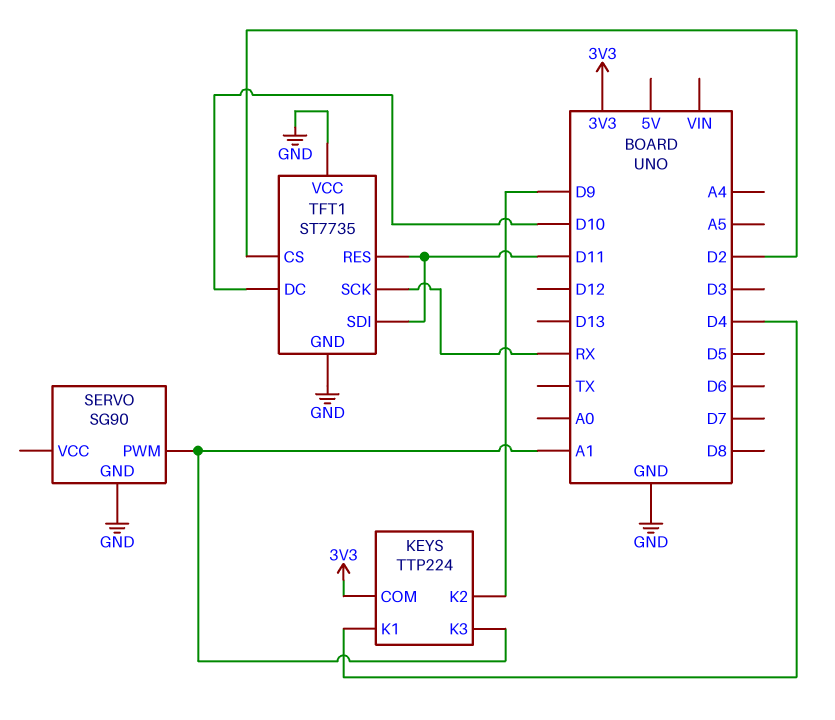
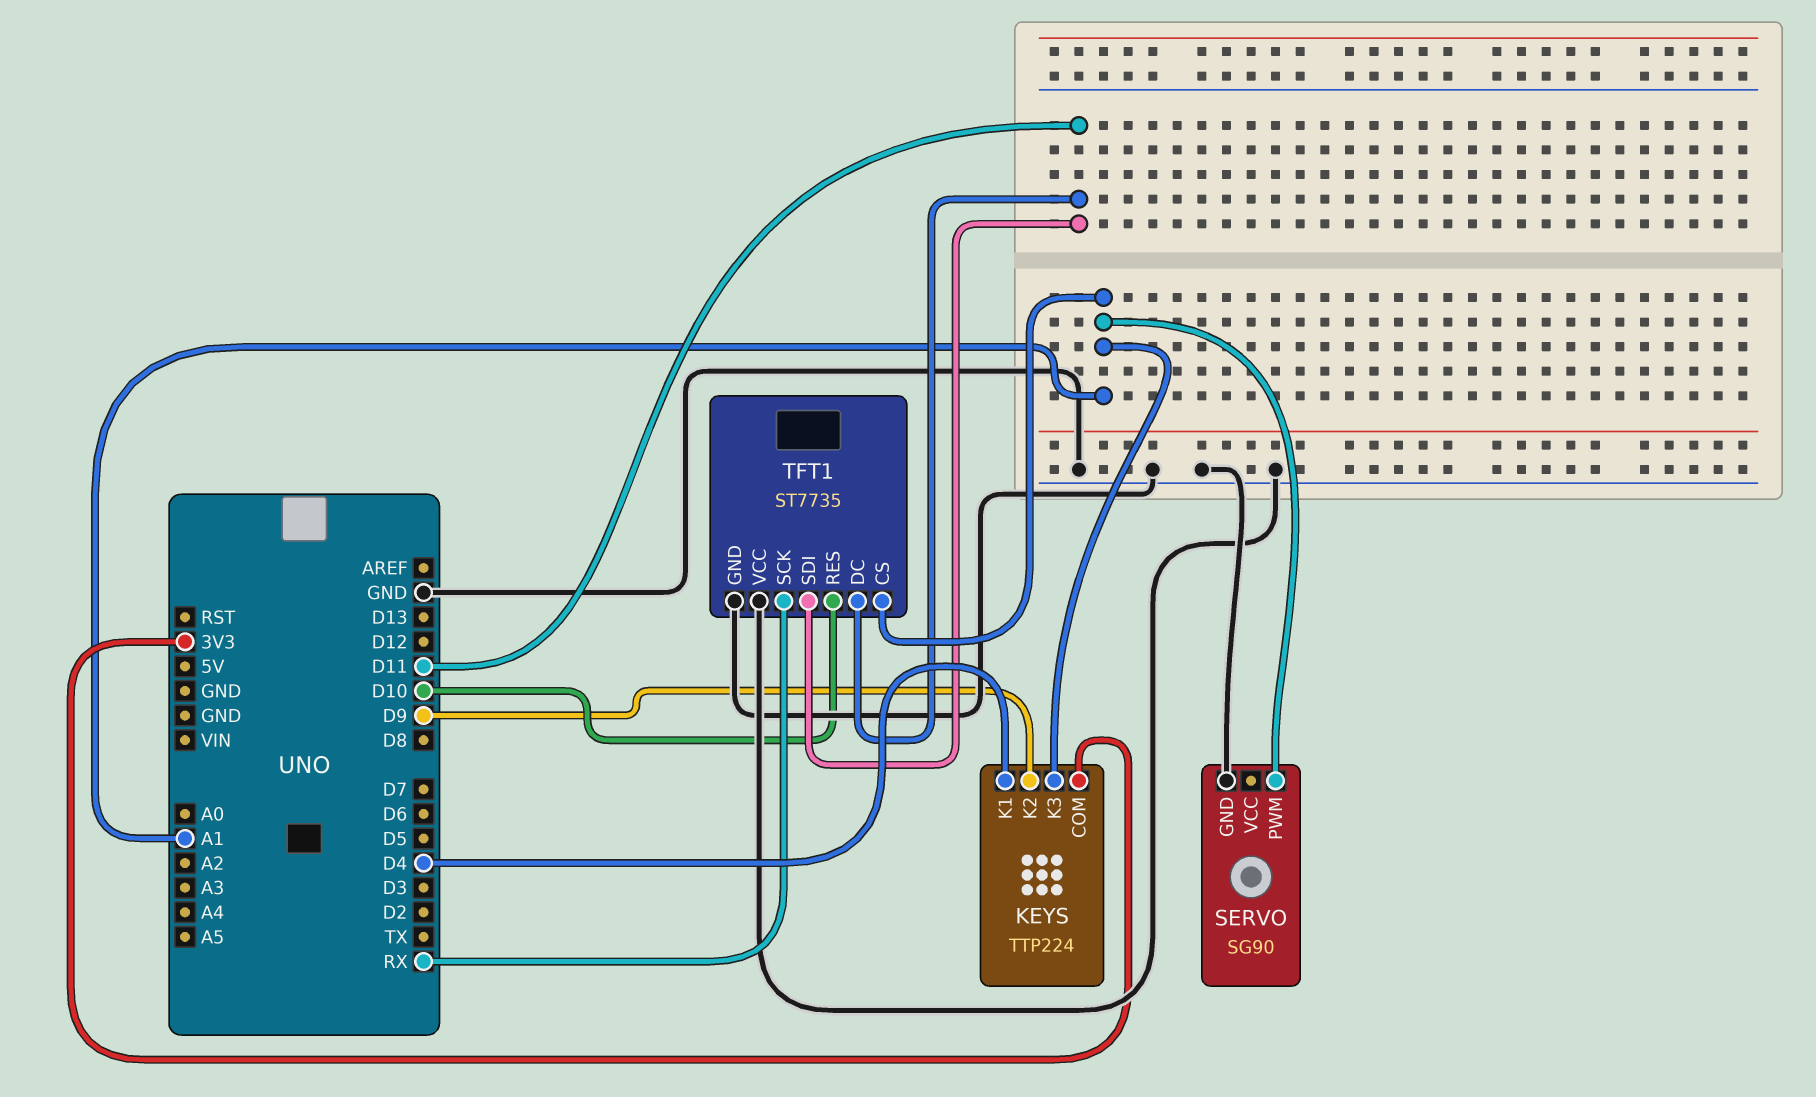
TFT1 pin CS: D2 -> A1
TFT1 pin DC: D10 -> D11
TFT1 pin RES: D11 -> D10

